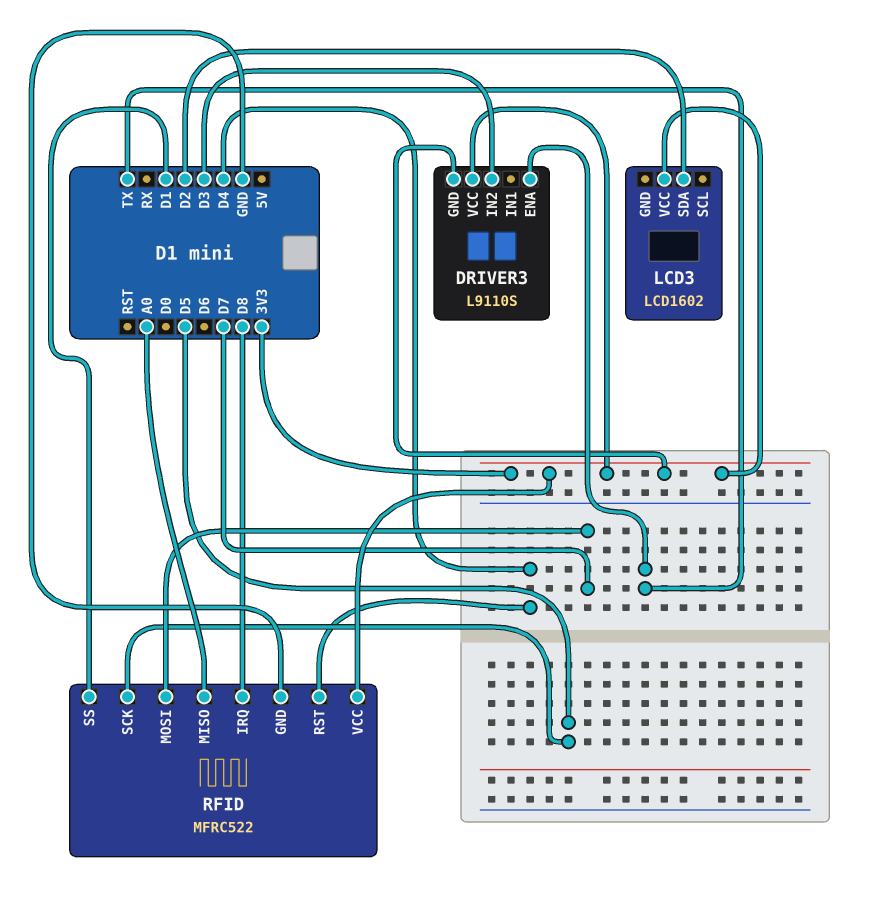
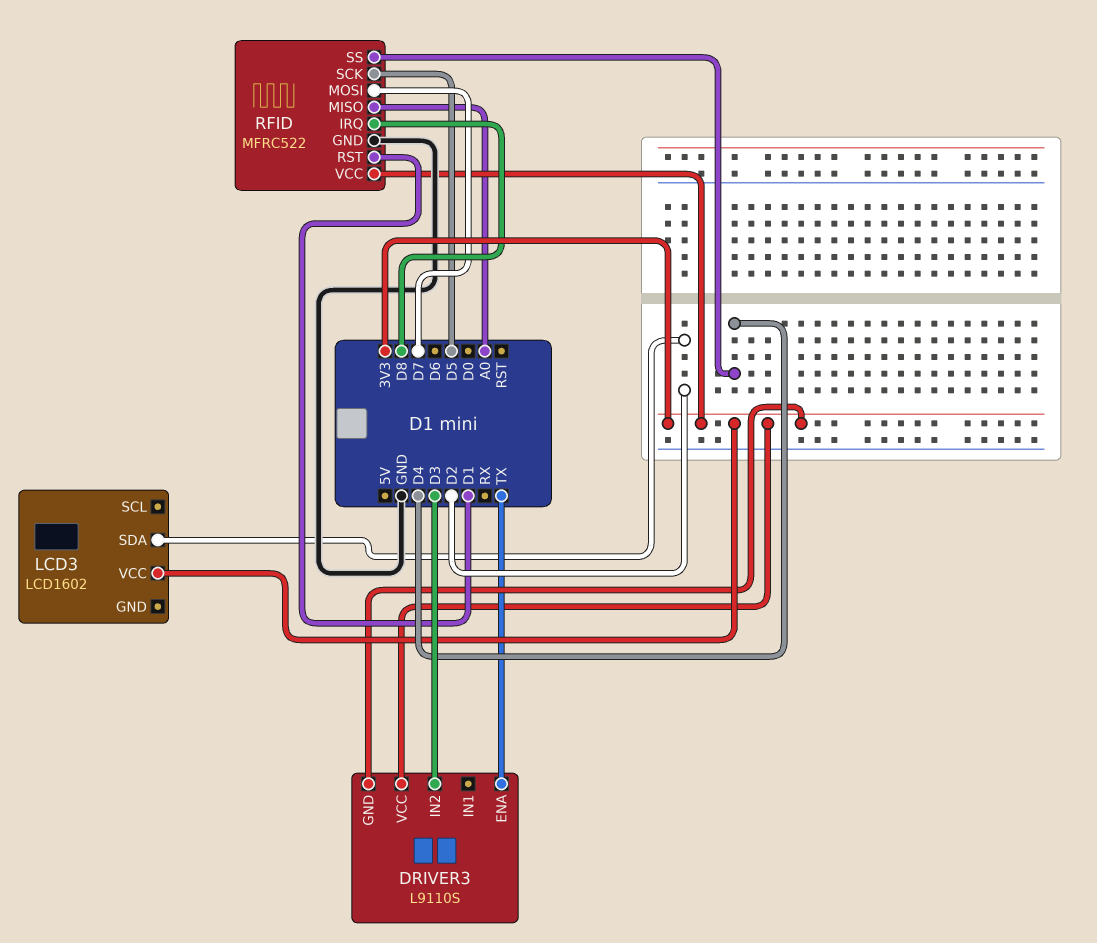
RFID pin RST: D4 -> D1
RFID pin SS: D1 -> D4

